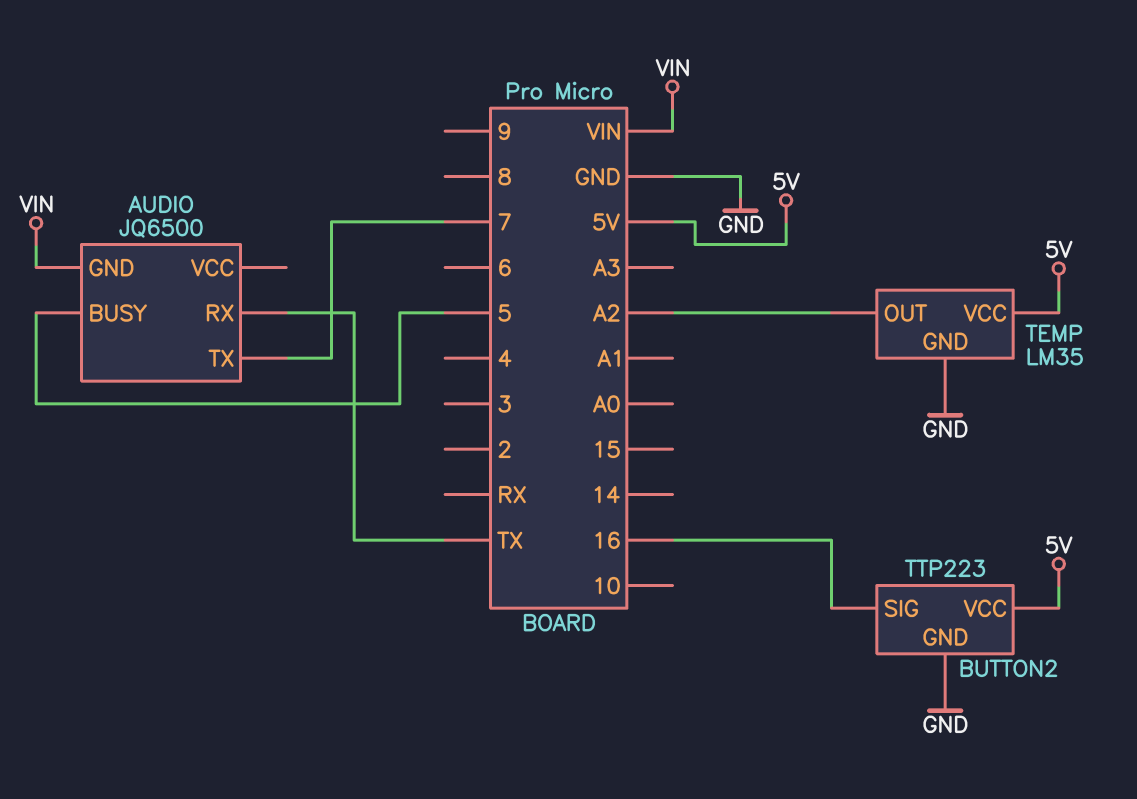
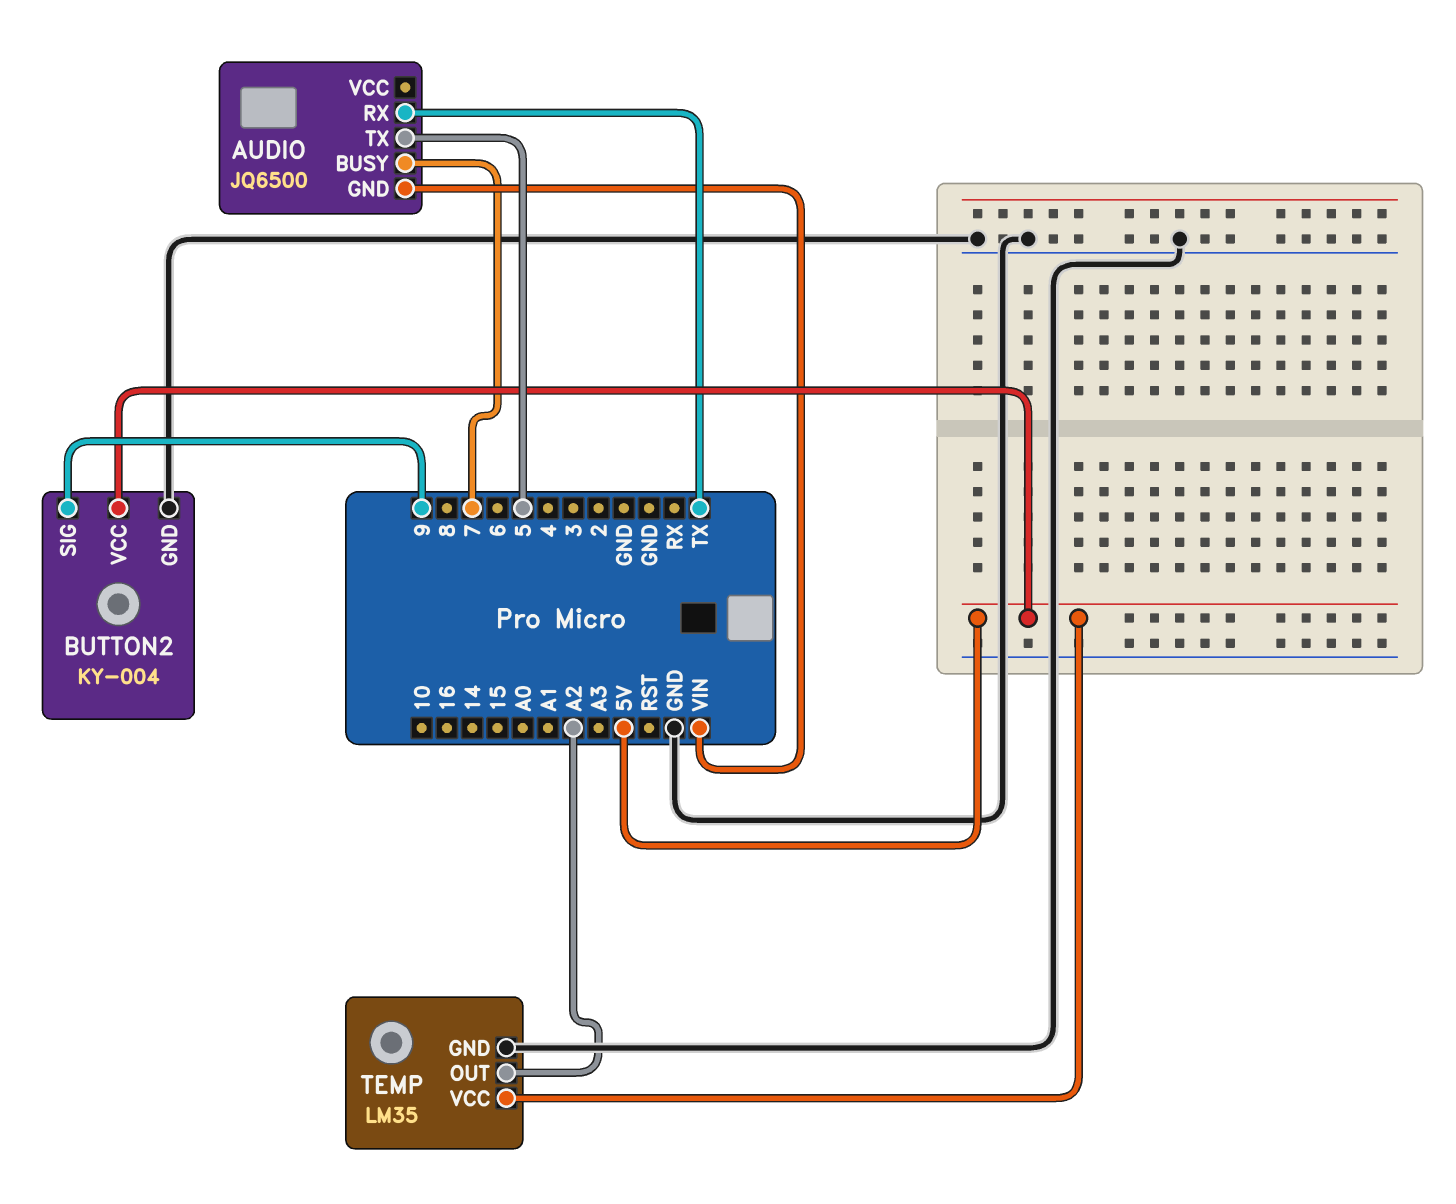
AUDIO pin BUSY: 5 -> 7
AUDIO pin TX: 7 -> 5
BUTTON2: TTP223 -> KY-004
BUTTON2 pin SIG: 16 -> 9

